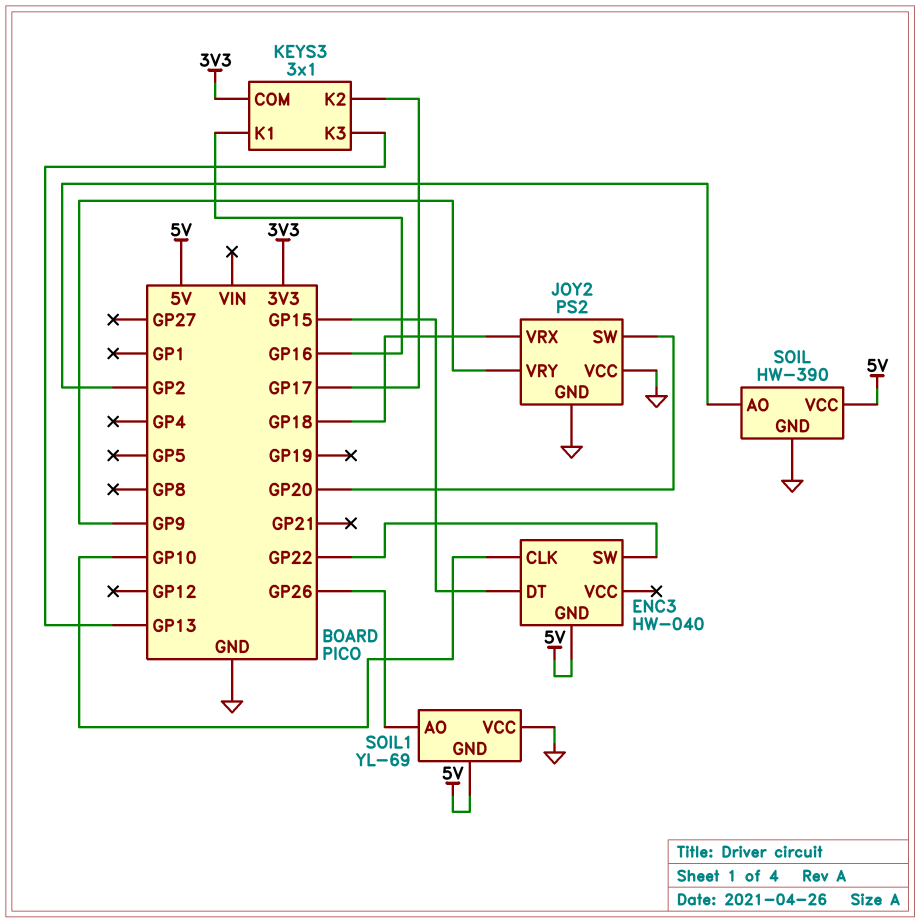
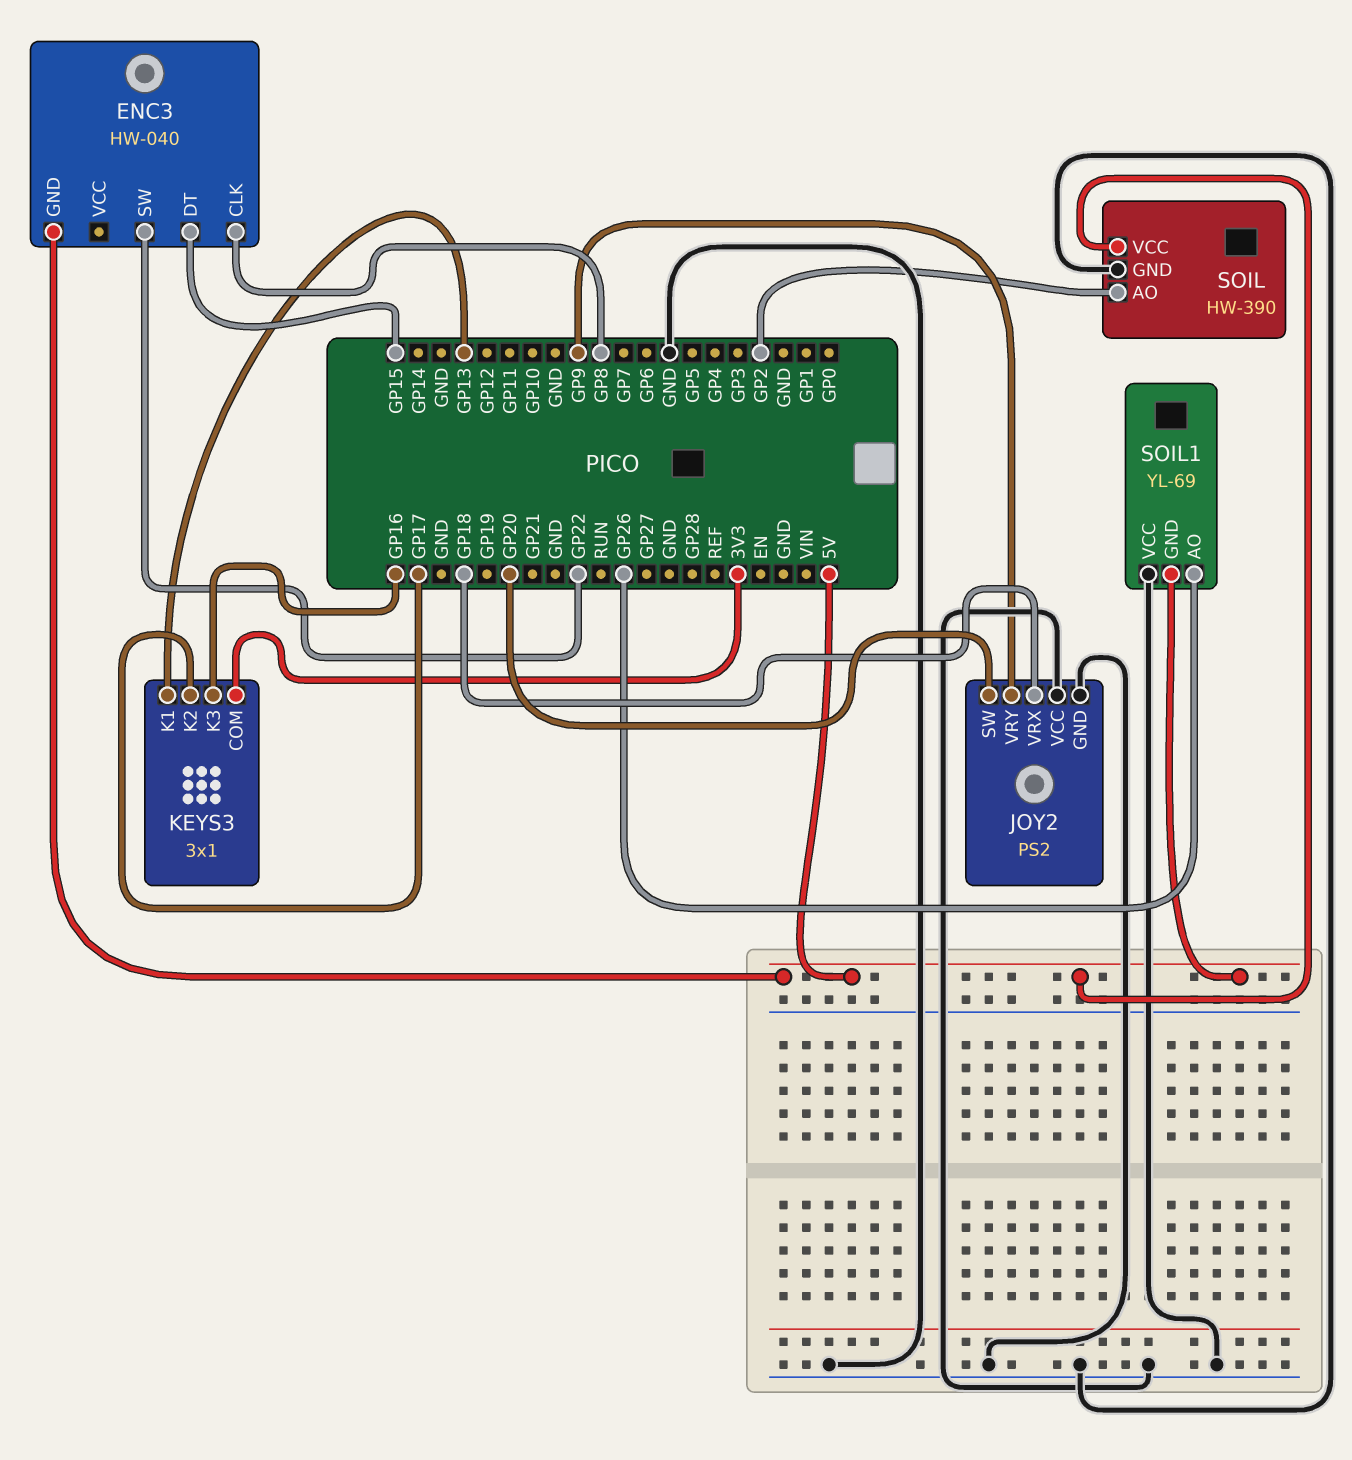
ENC3 pin CLK: GP10 -> GP8
KEYS3 pin K1: GP16 -> GP13
KEYS3 pin K3: GP13 -> GP16

